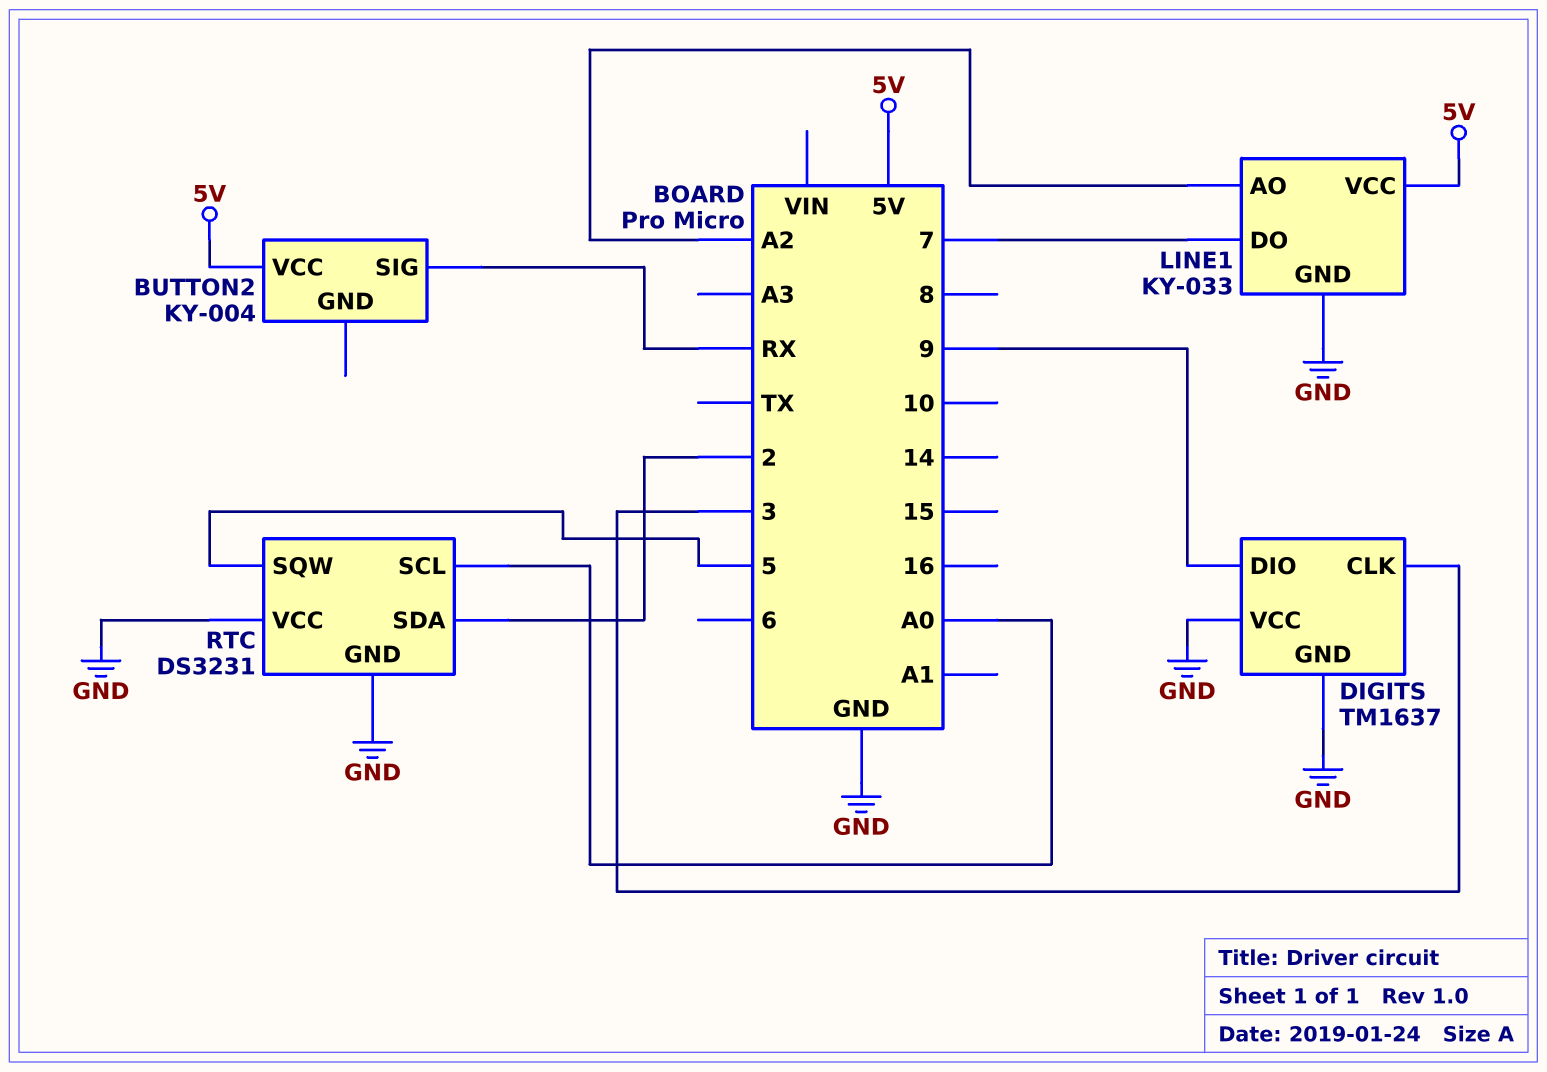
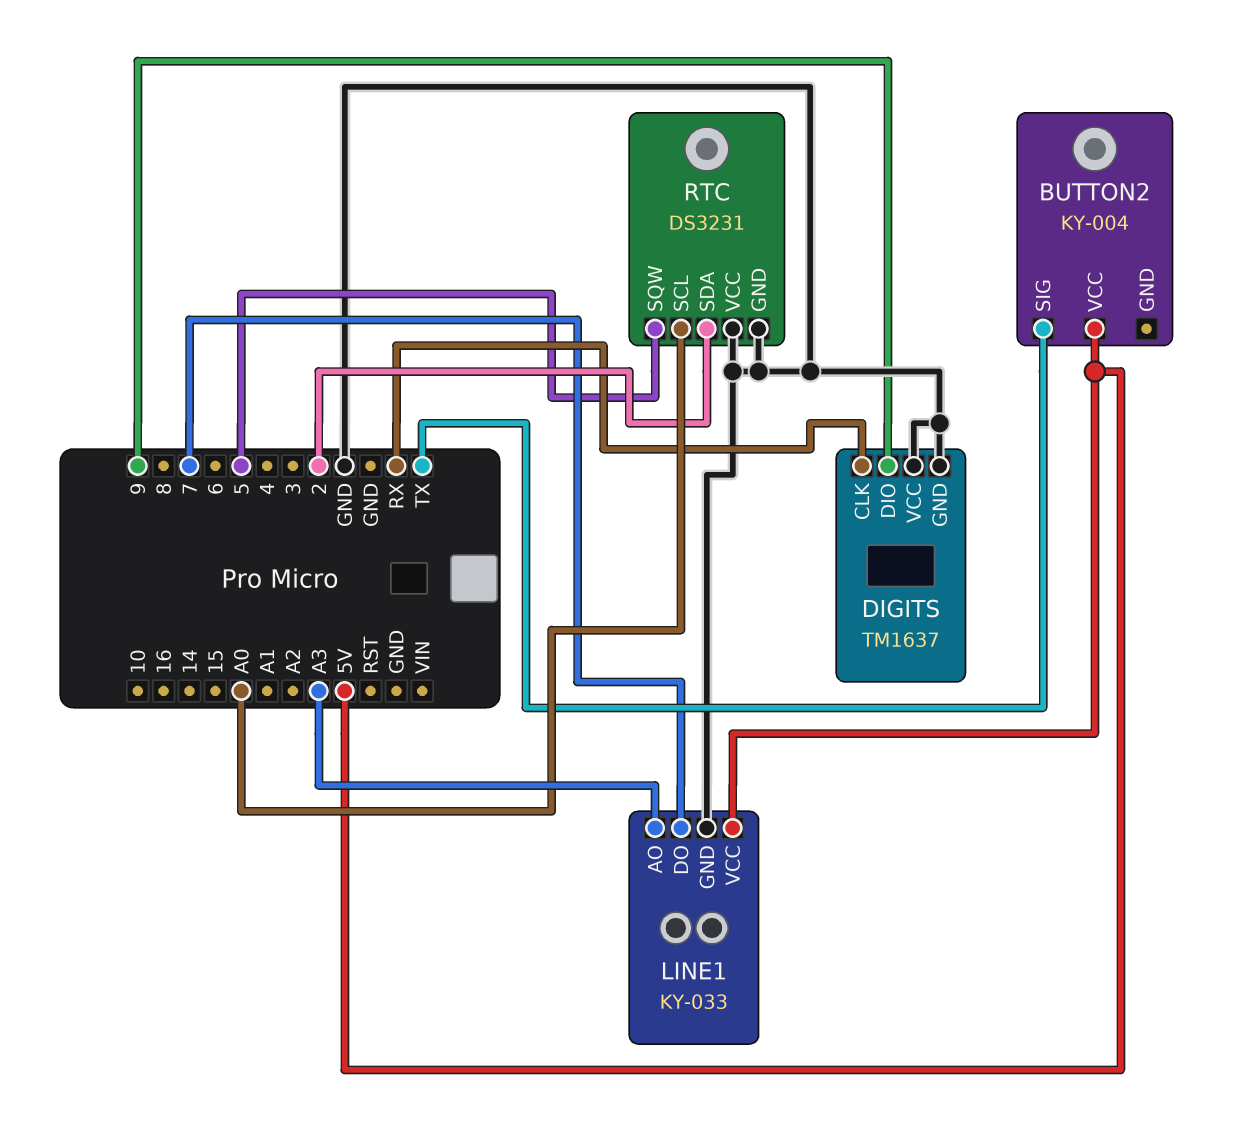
BUTTON2 pin SIG: RX -> TX
DIGITS pin CLK: 3 -> RX
LINE1 pin AO: A2 -> A3

